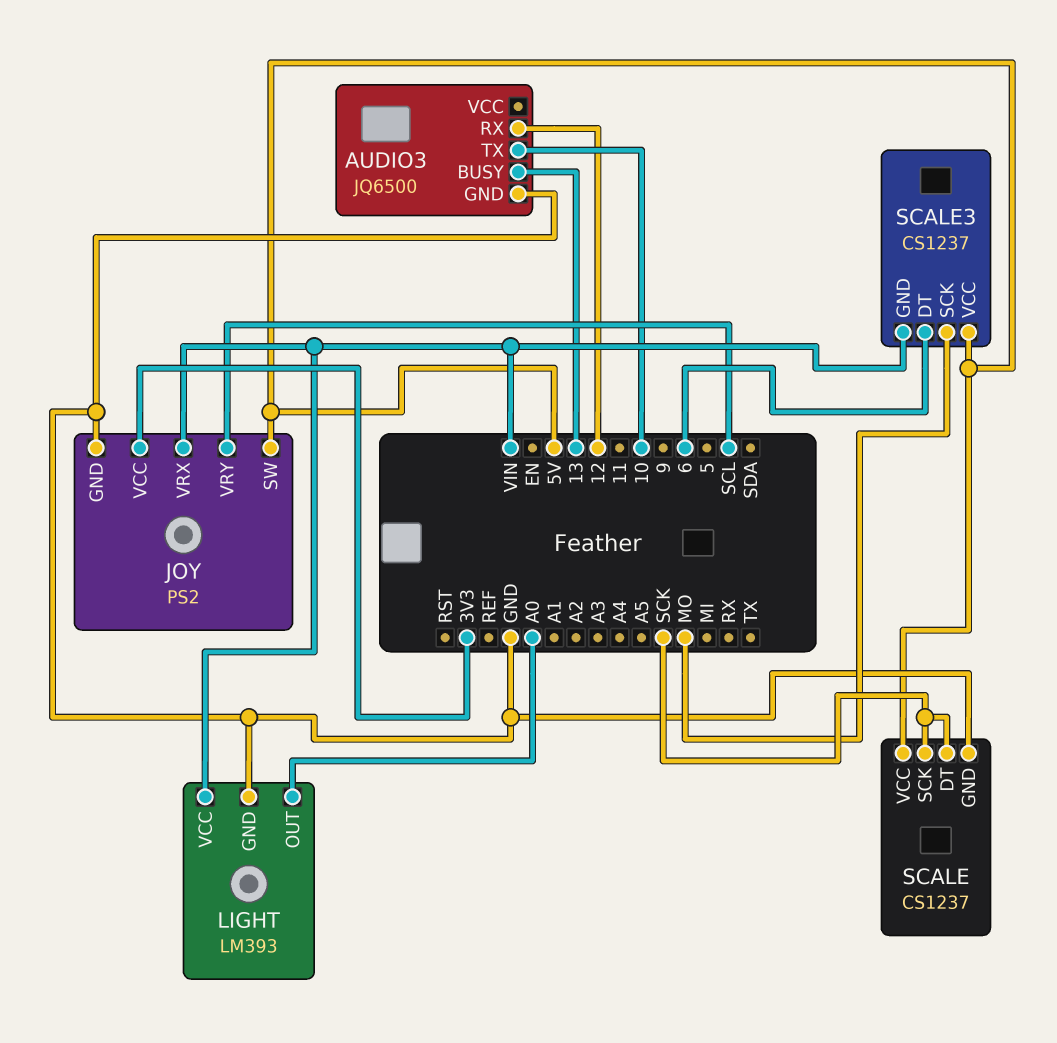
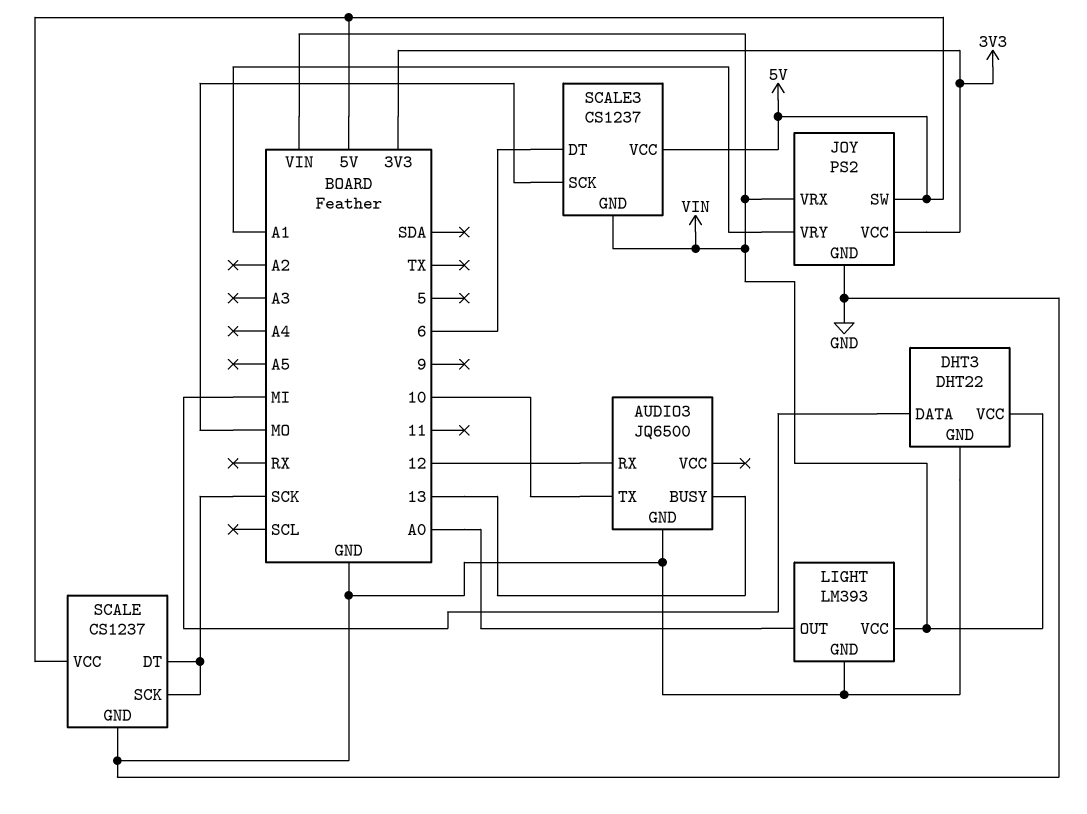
DHT3: none -> DHT22
DHT3 pin DATA: none -> MI
DHT3 pin GND: none -> GND
DHT3 pin VCC: none -> VIN
JOY pin VRY: SCL -> A1

